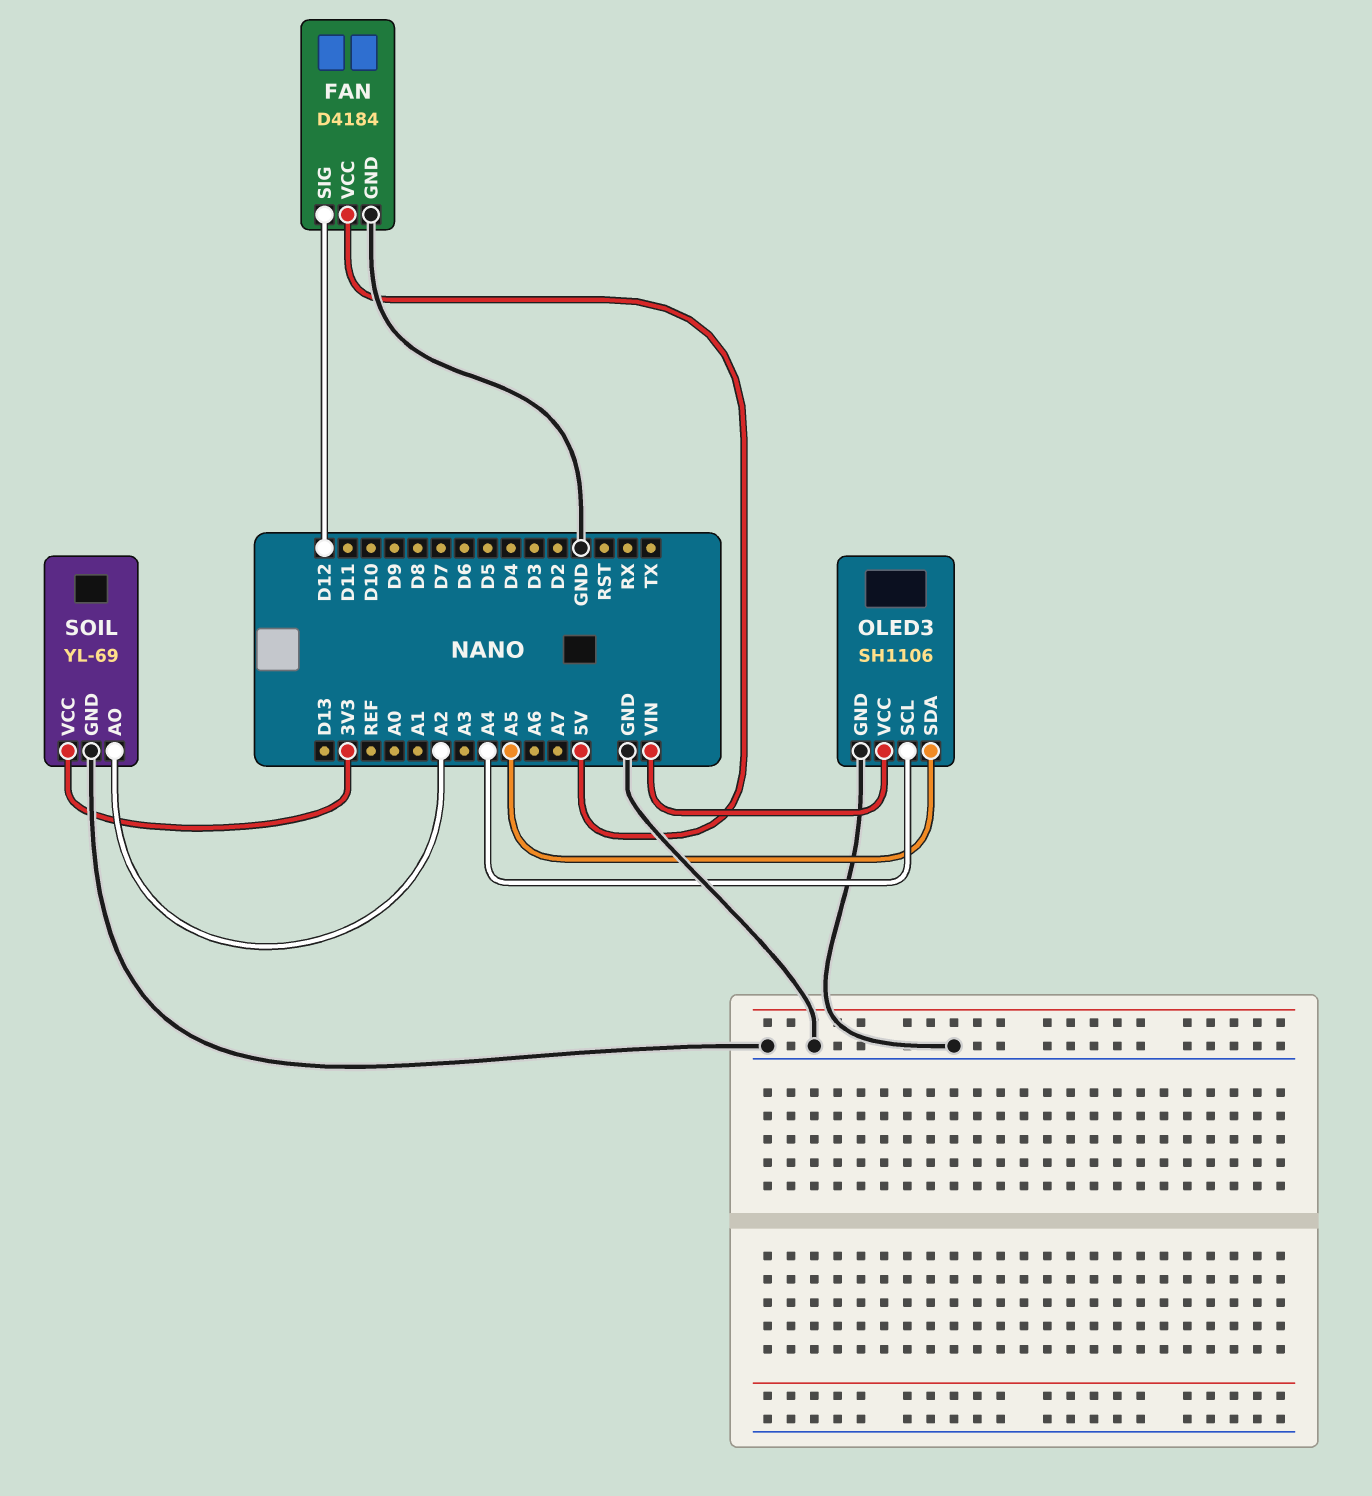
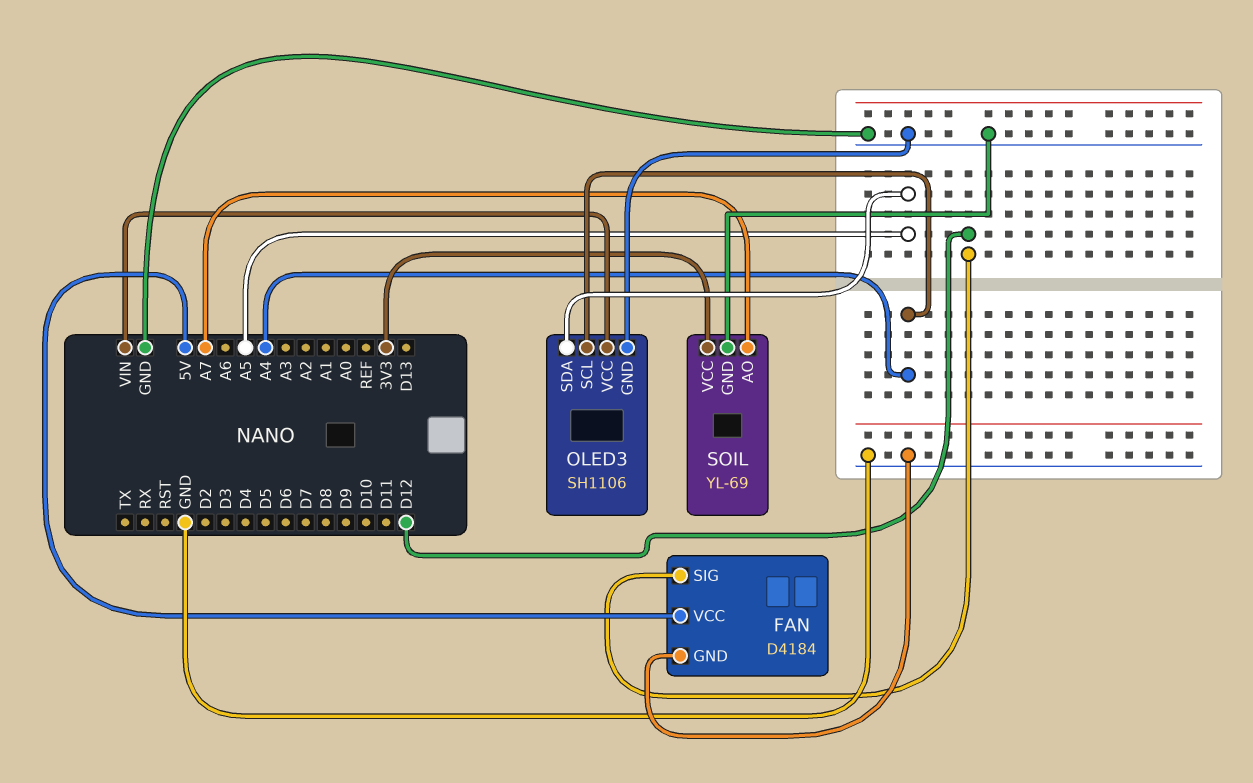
SOIL pin AO: A2 -> A7

